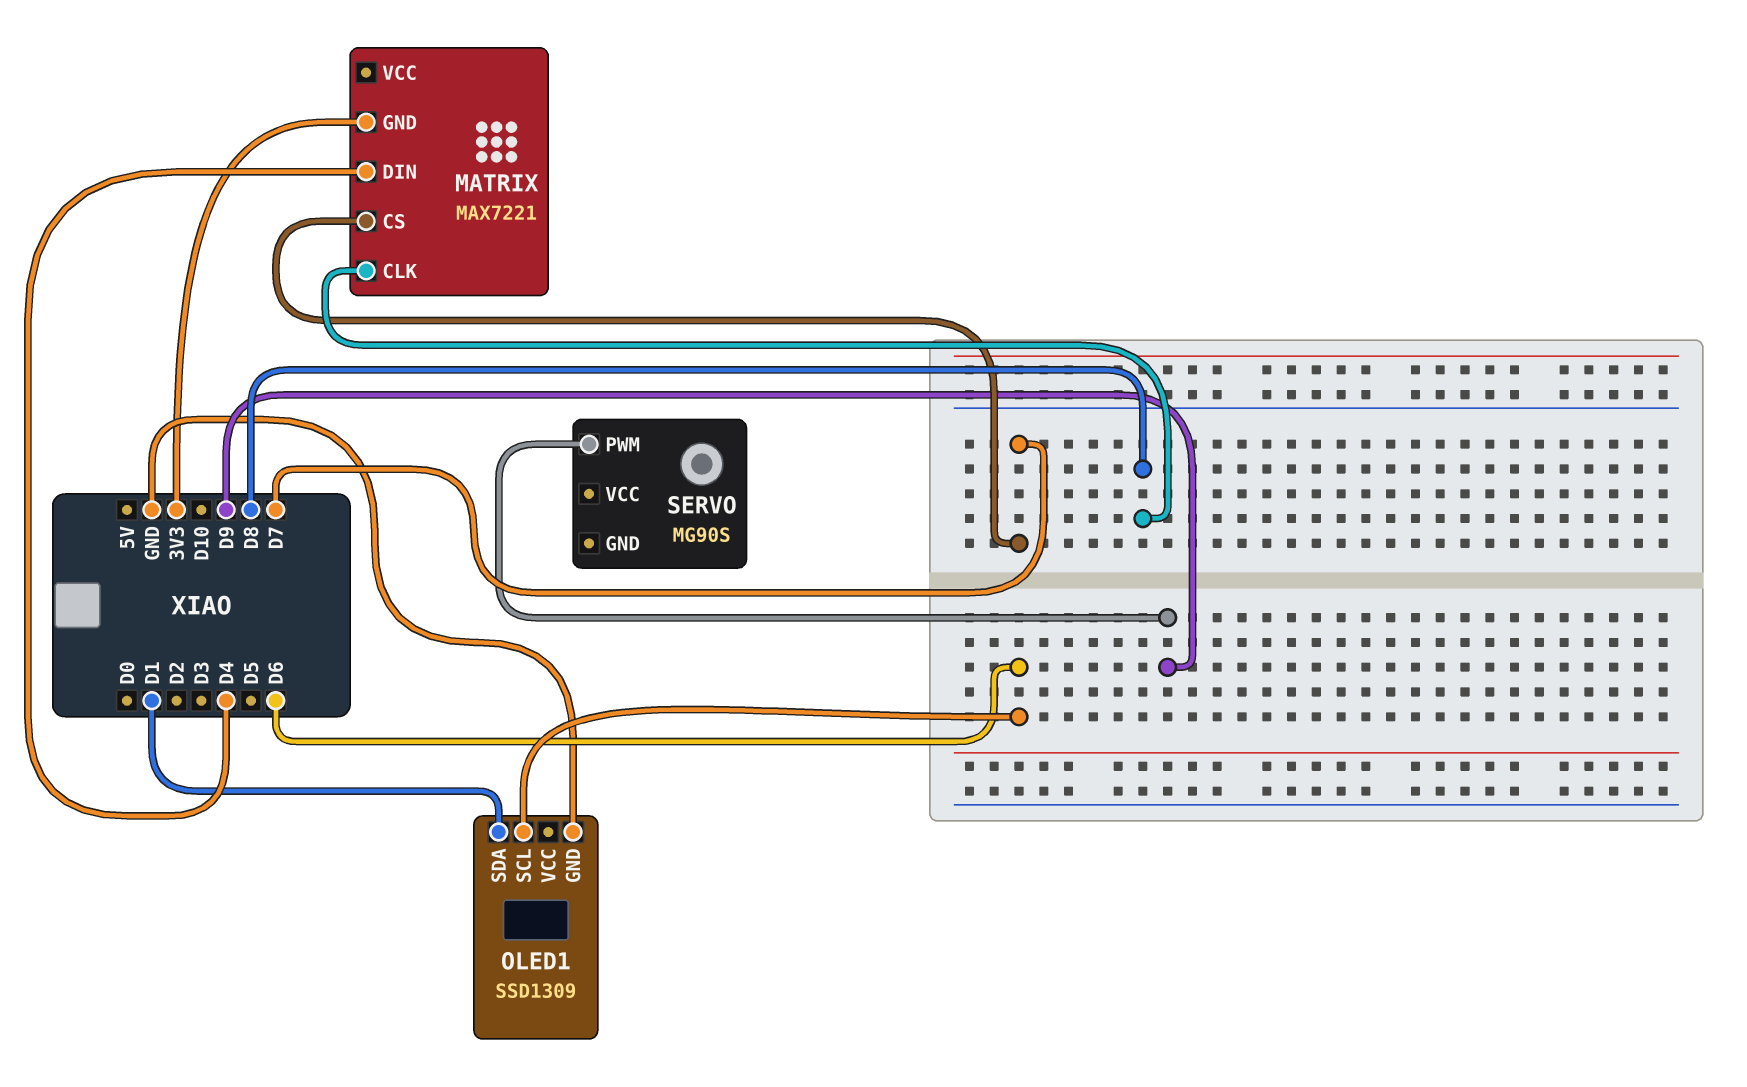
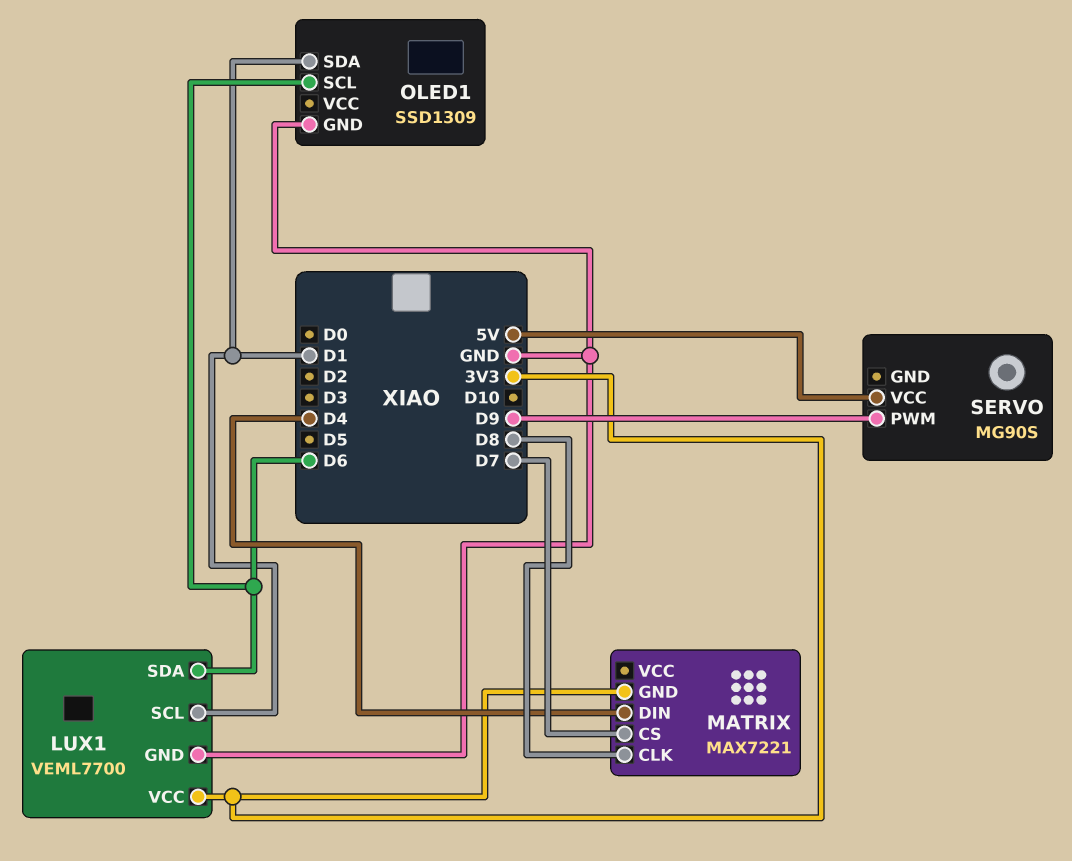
LUX1: none -> VEML7700
LUX1 pin GND: none -> GND
LUX1 pin SCL: none -> D1
LUX1 pin SDA: none -> D6
LUX1 pin VCC: none -> 3V3
SERVO pin VCC: none -> 5V

